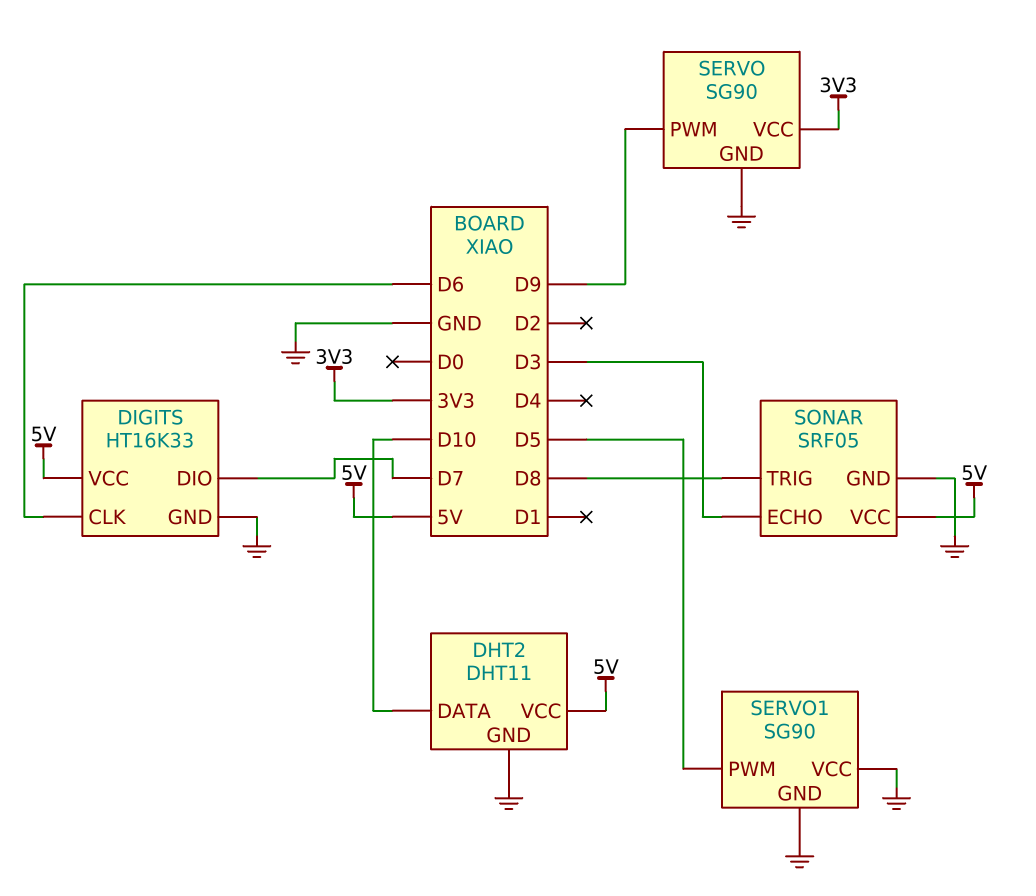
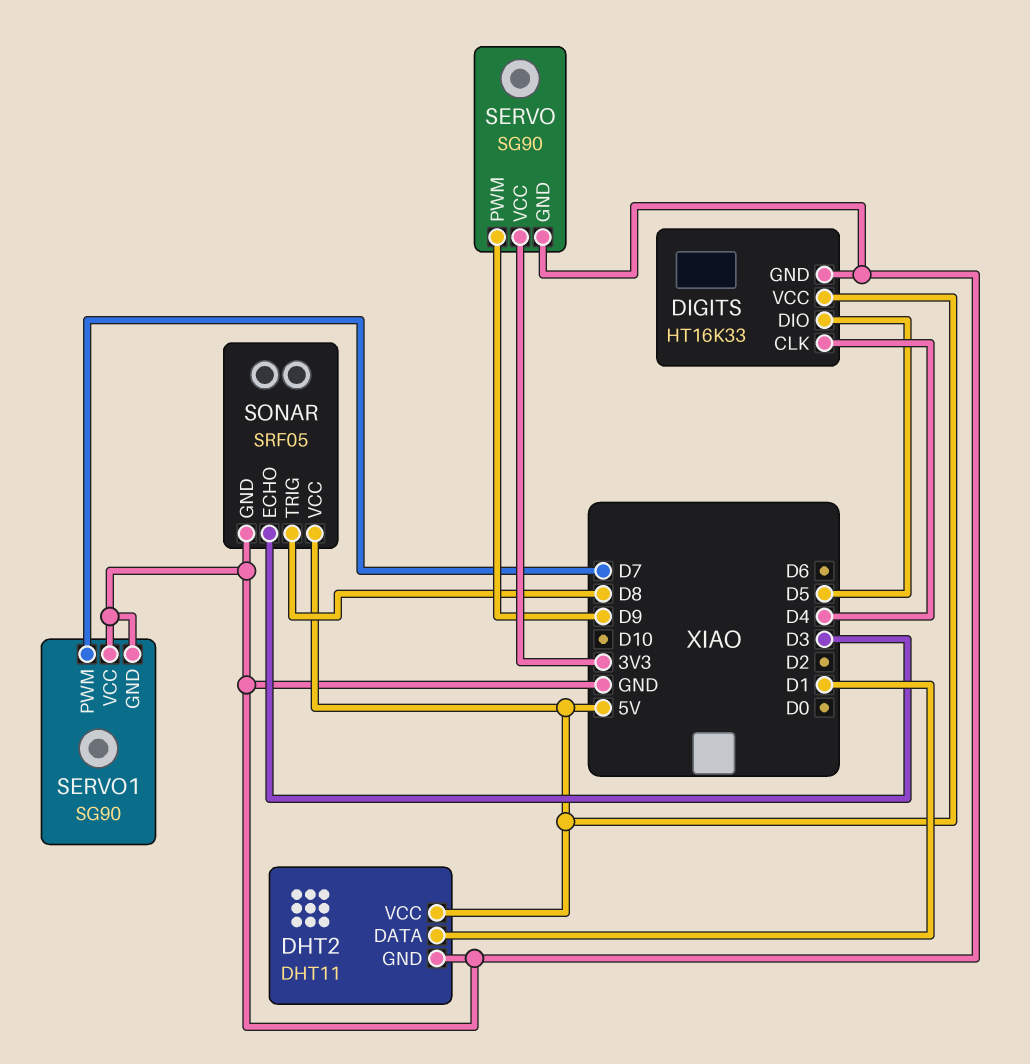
DHT2 pin DATA: D10 -> D1
DIGITS pin CLK: D6 -> D4
DIGITS pin DIO: D7 -> D5
SERVO1 pin PWM: D5 -> D7

